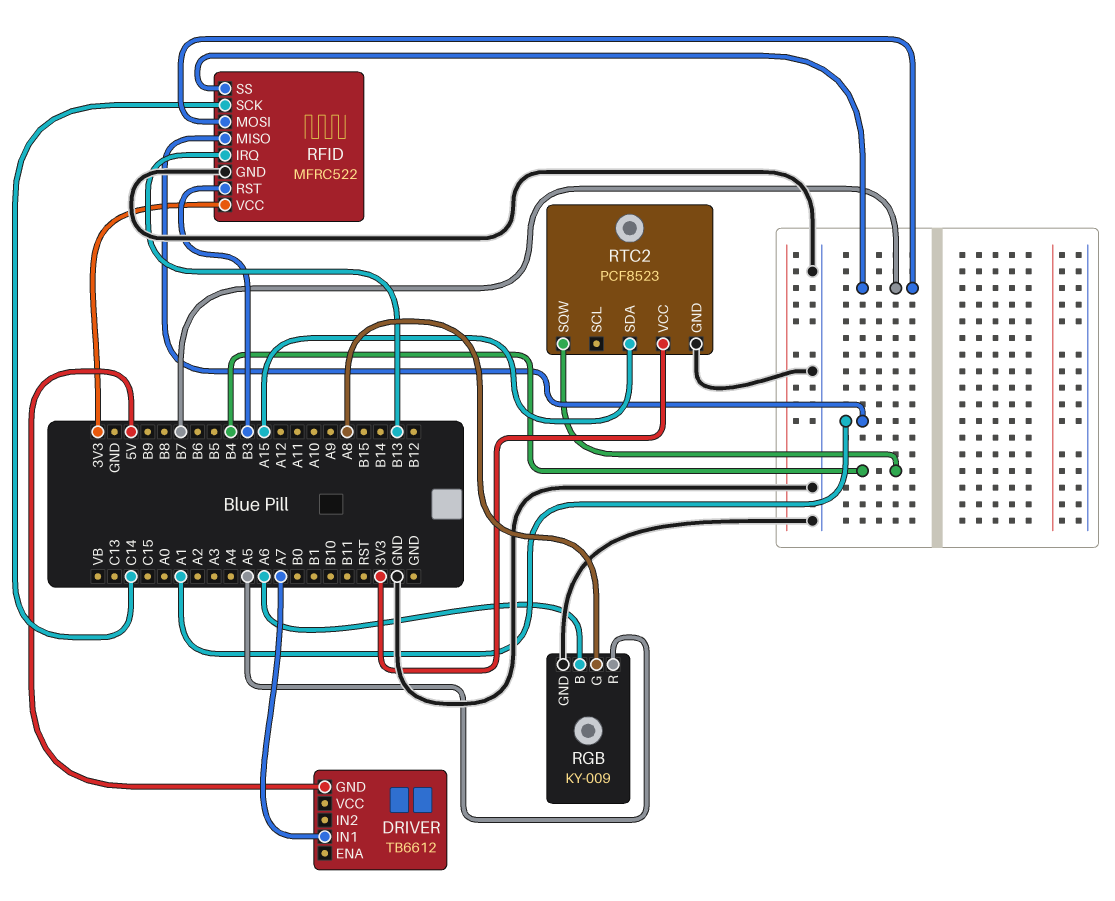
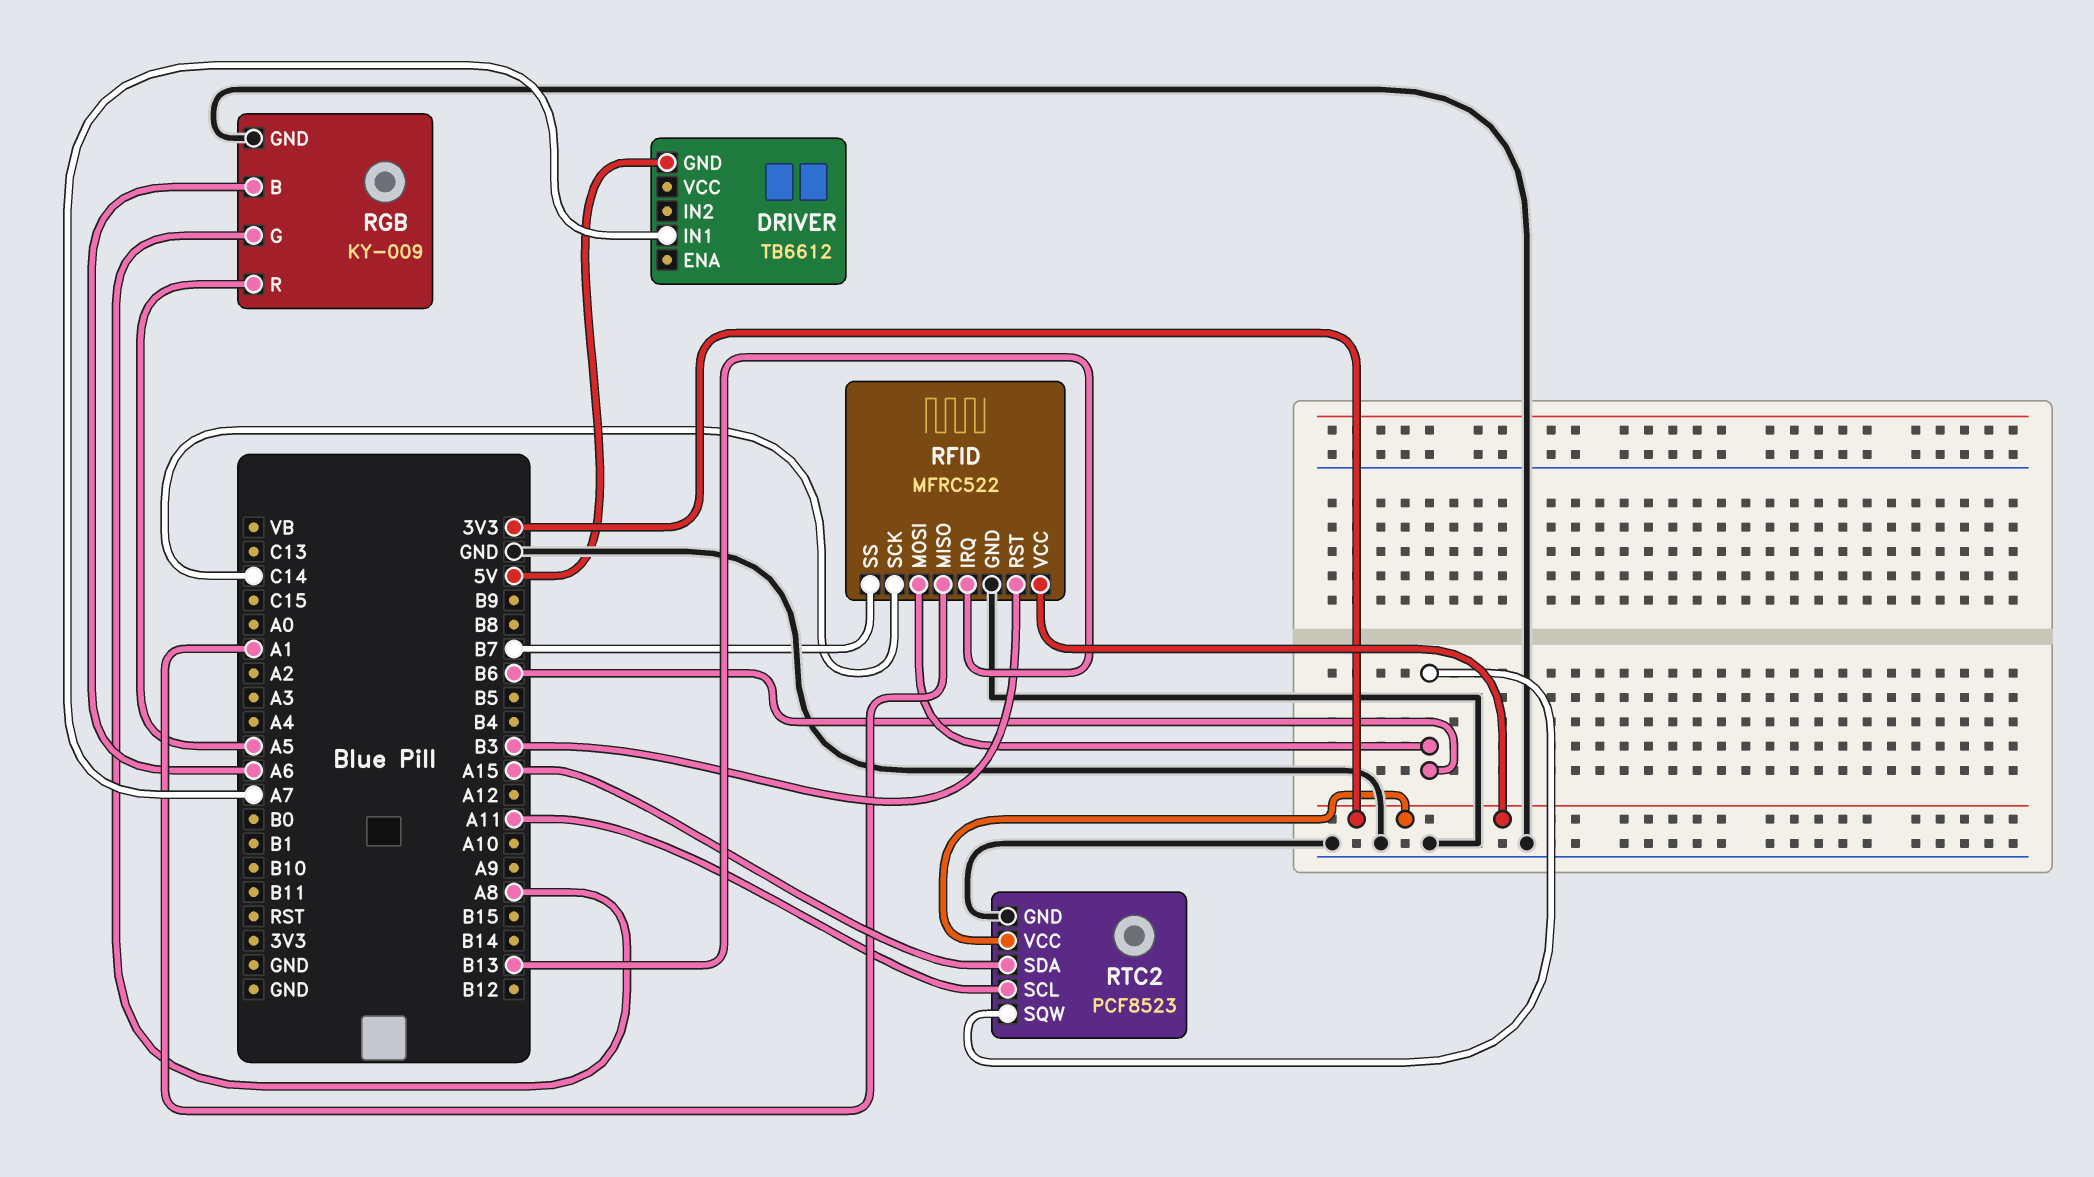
RFID pin MOSI: B7 -> B6
RTC2 pin SCL: none -> A11
RTC2 pin SQW: B4 -> B6

